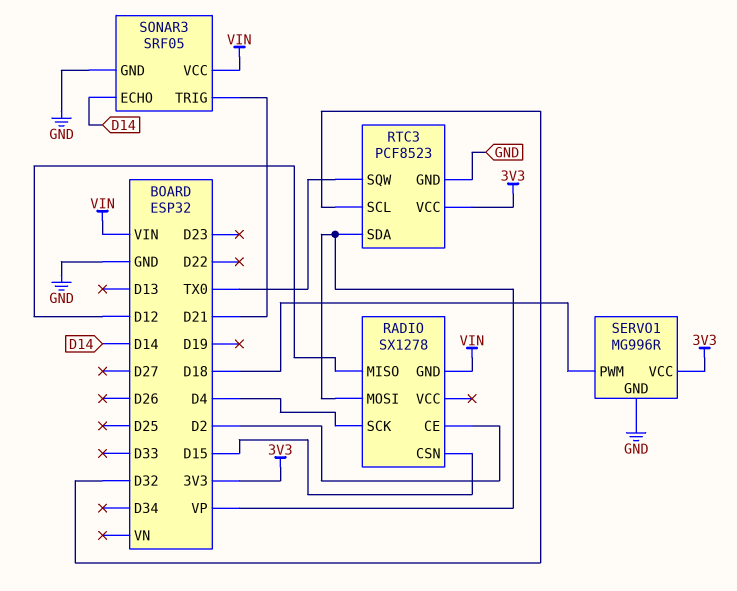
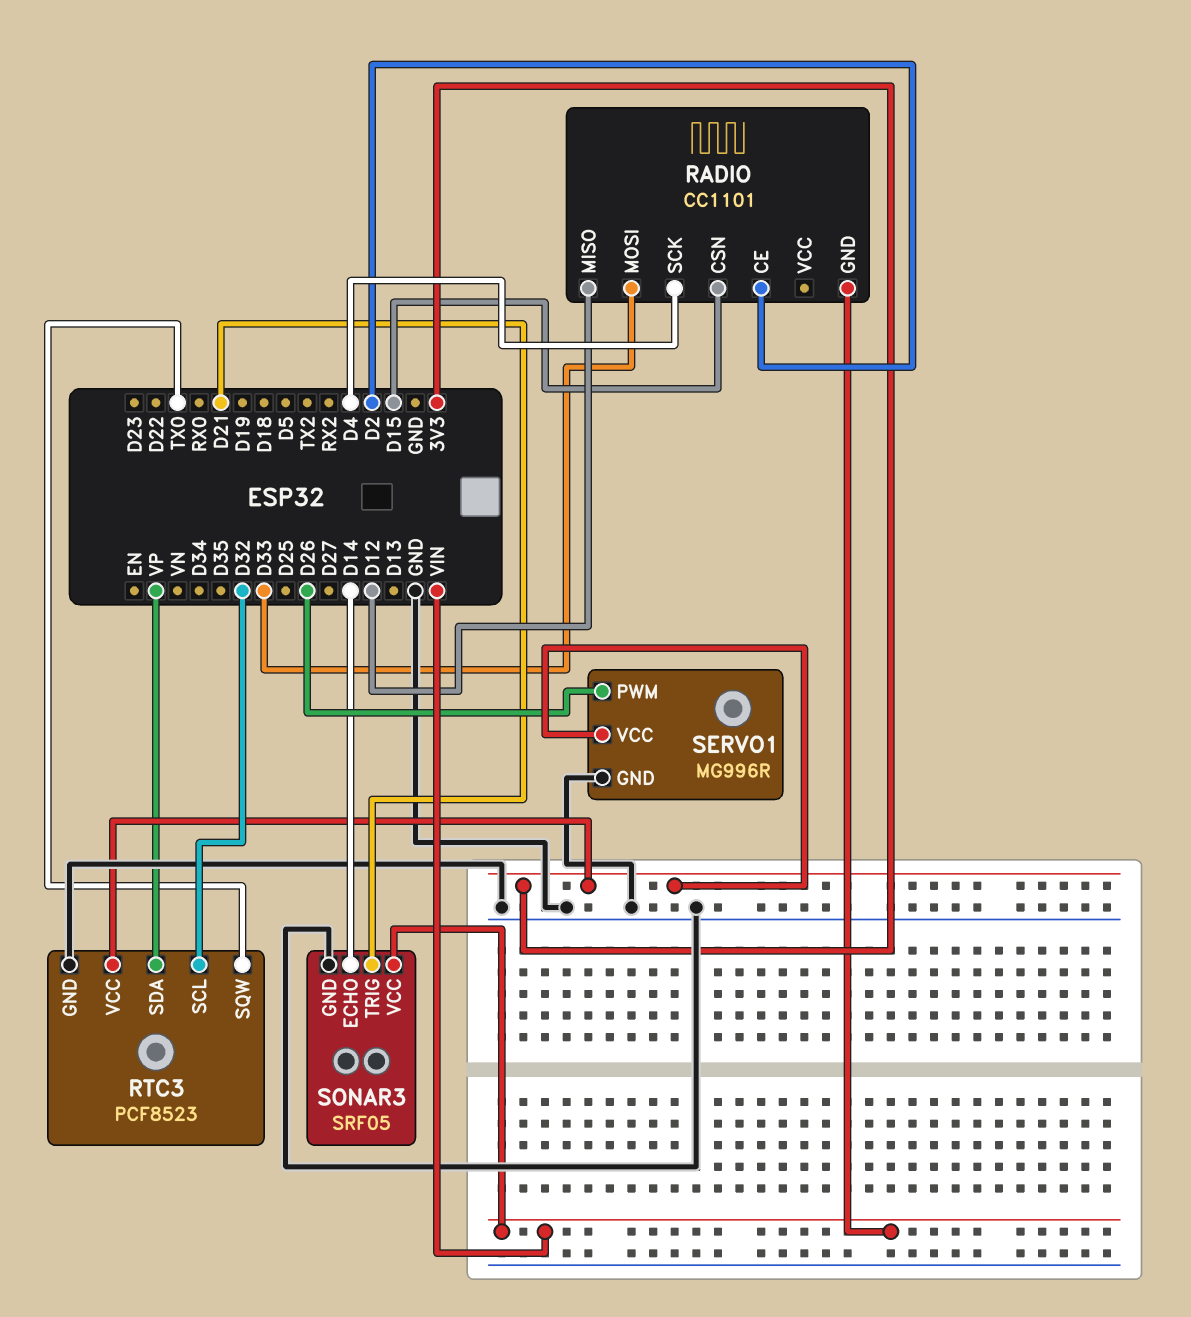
RADIO: SX1278 -> CC1101
RADIO pin MOSI: VP -> D33
SERVO1 pin PWM: D18 -> D26

